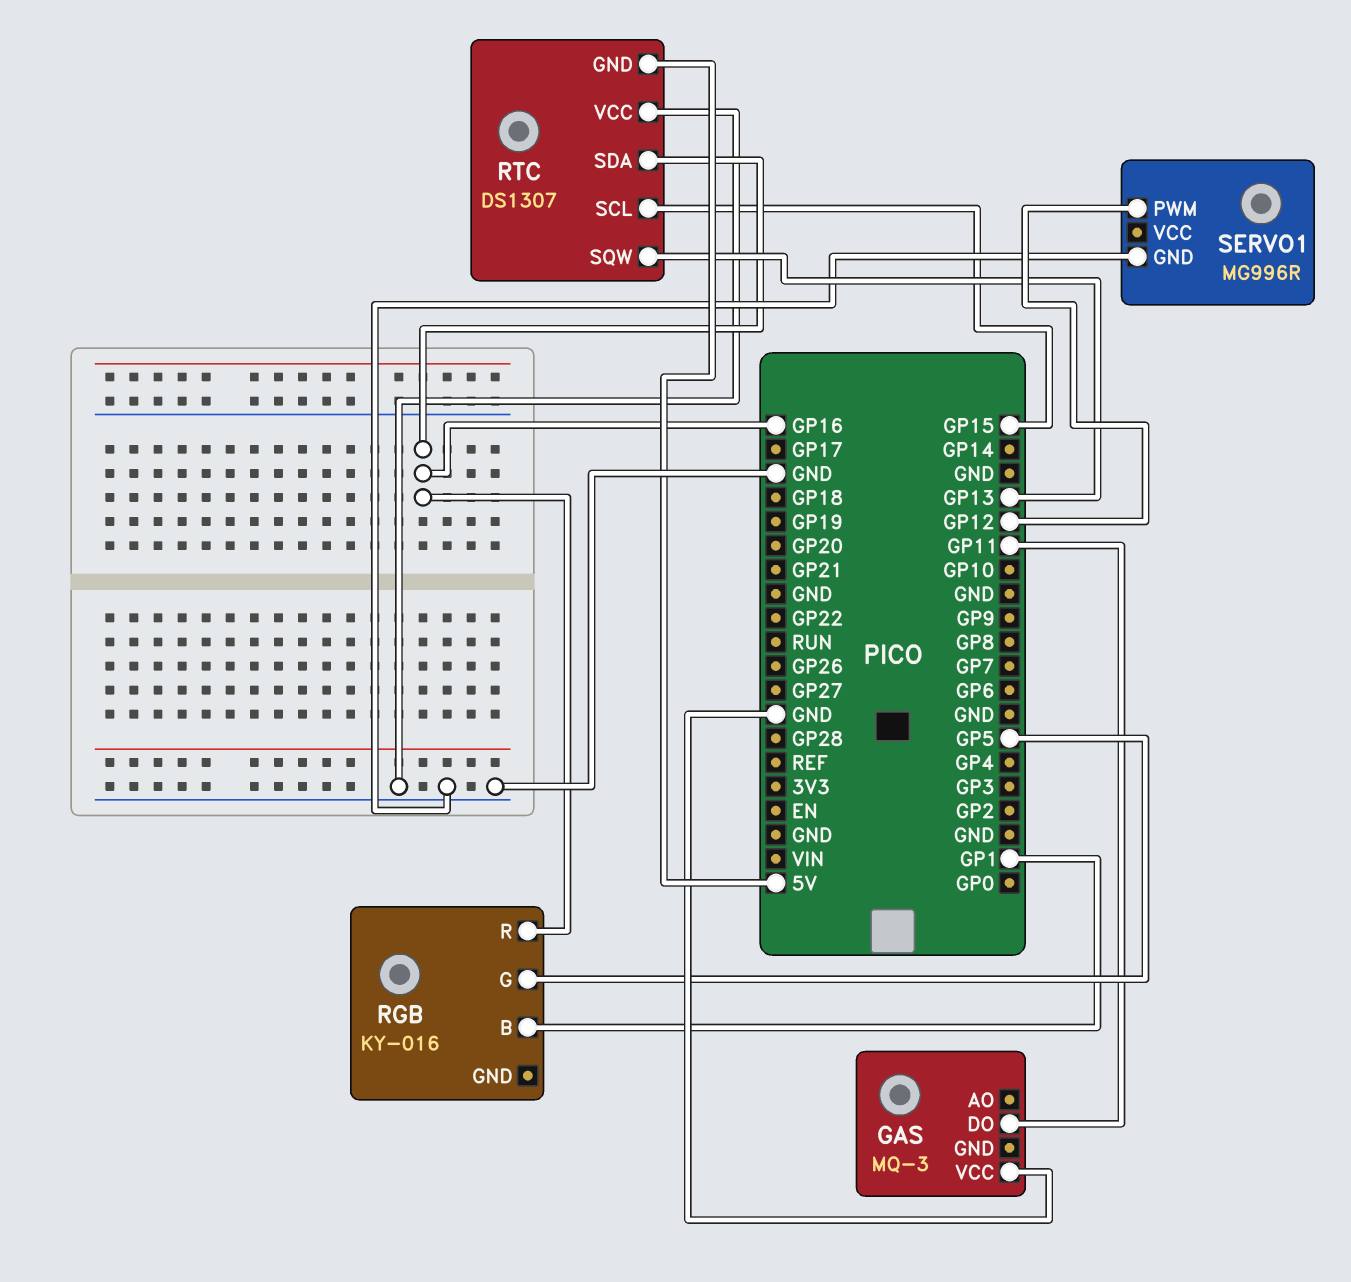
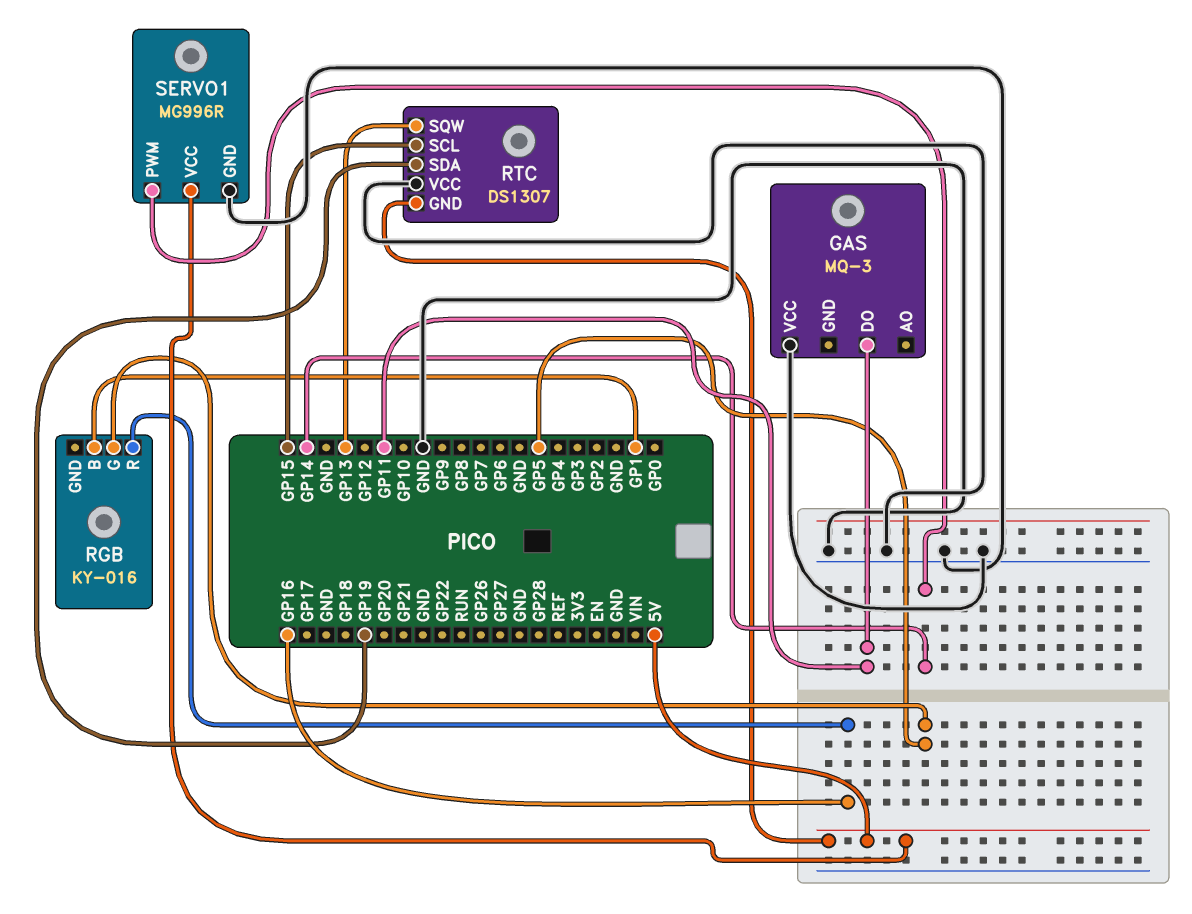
RTC pin SDA: GP16 -> GP19
SERVO1 pin PWM: GP12 -> GP14
SERVO1 pin VCC: none -> 5V

